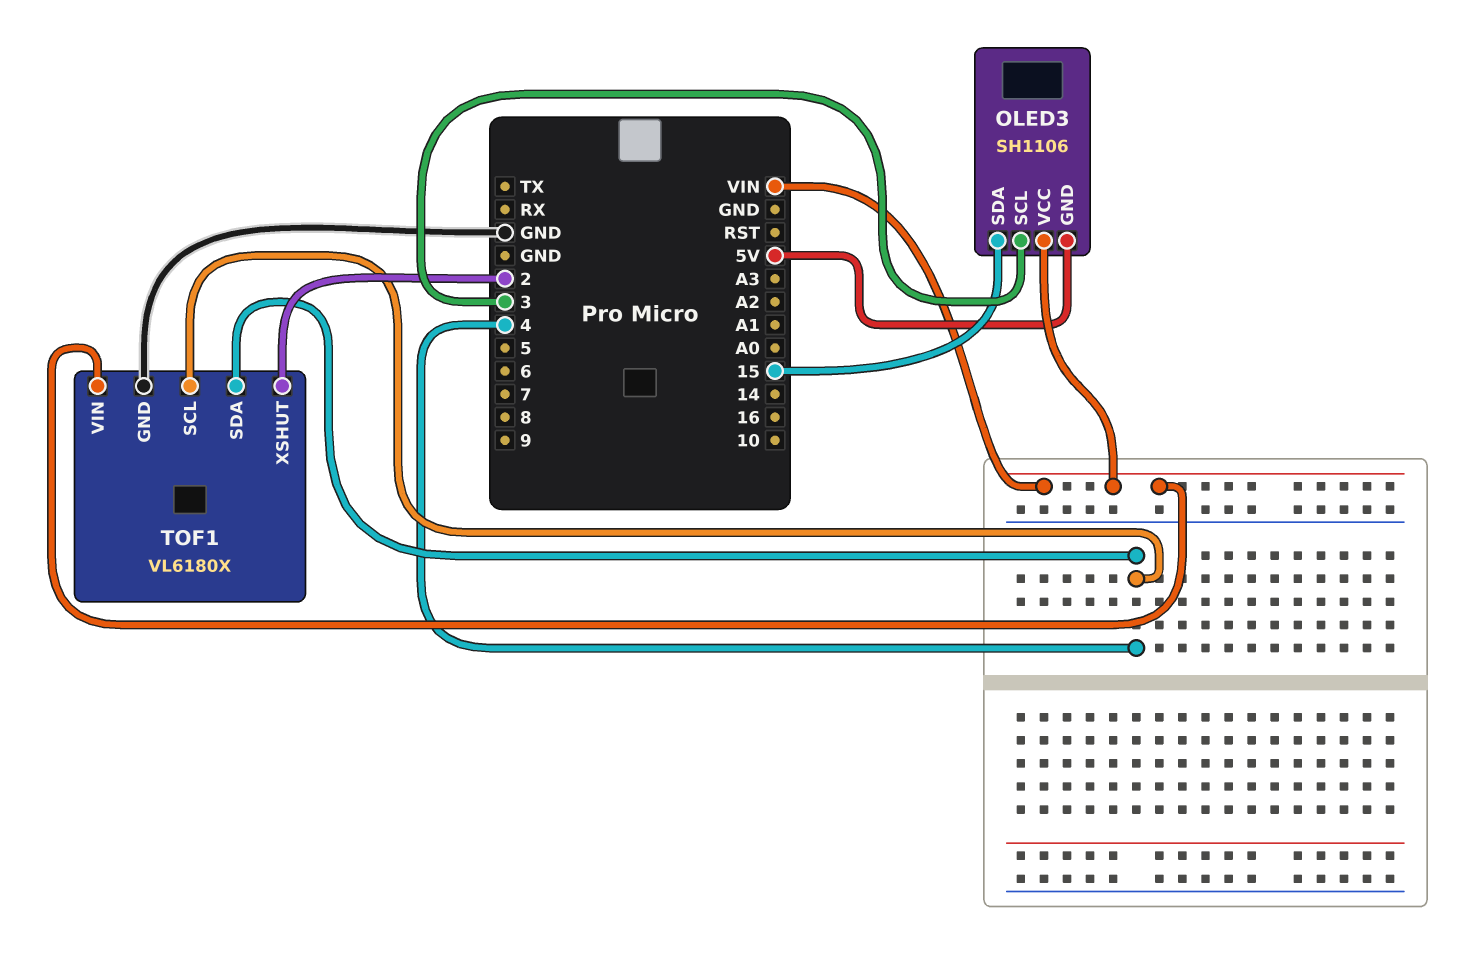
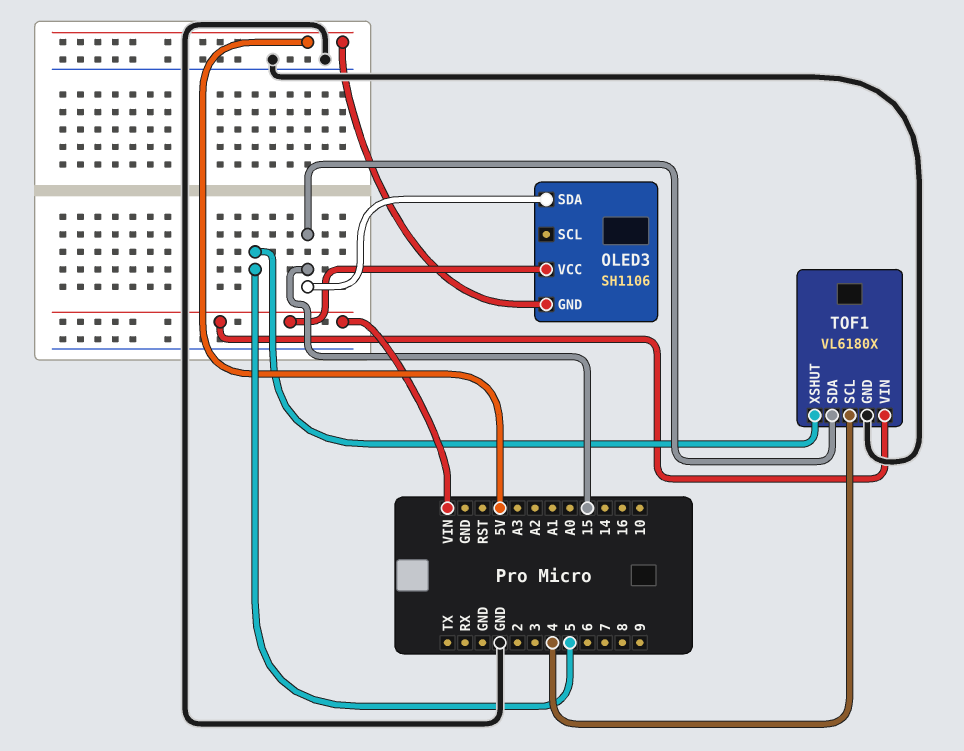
OLED3 pin SCL: 3 -> none
TOF1 pin SDA: 4 -> 15
TOF1 pin XSHUT: 2 -> 5

